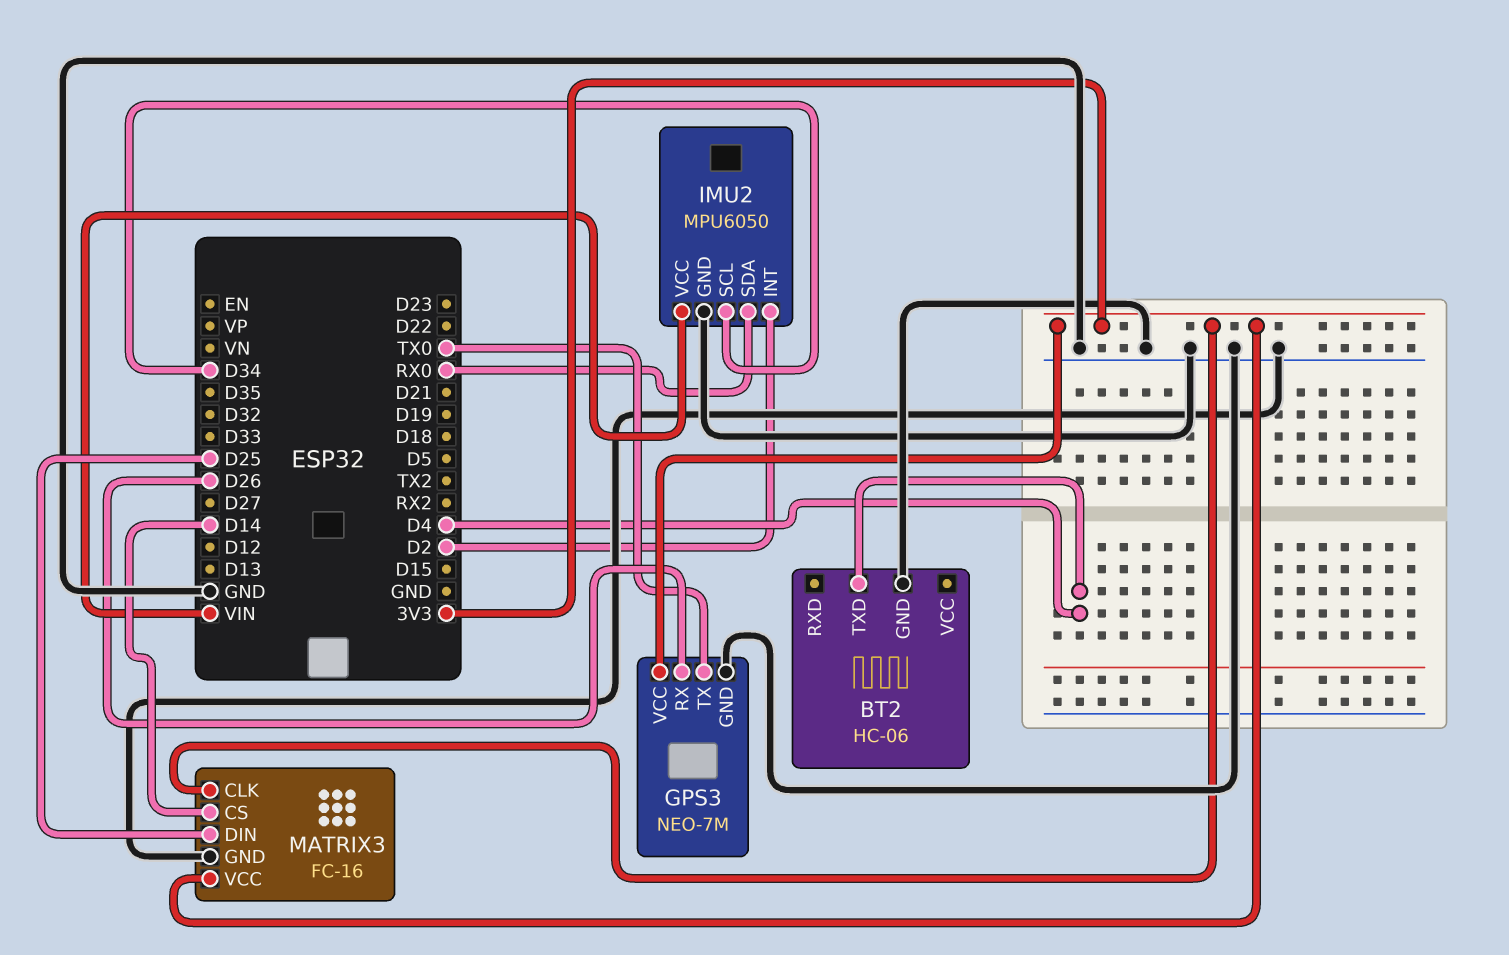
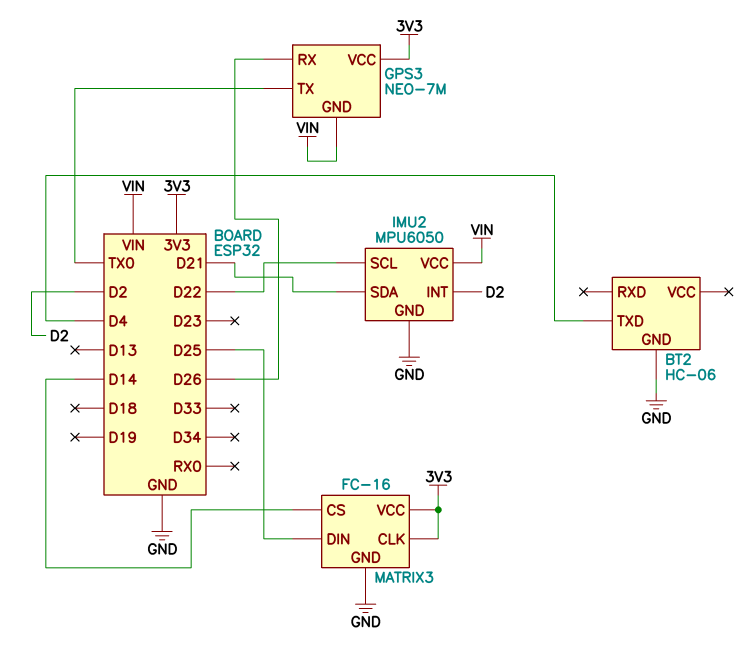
GPS3 pin GND: GND -> VIN
IMU2 pin SCL: D34 -> D22
IMU2 pin SDA: RX0 -> D21

